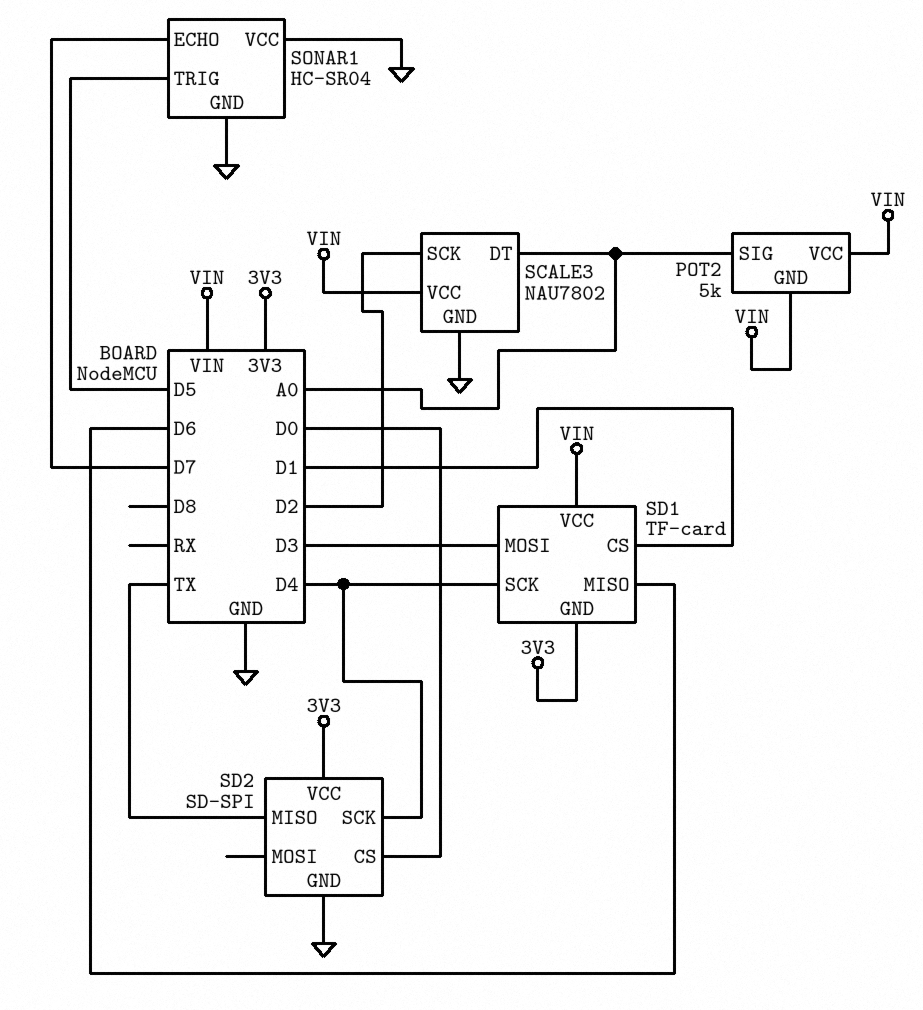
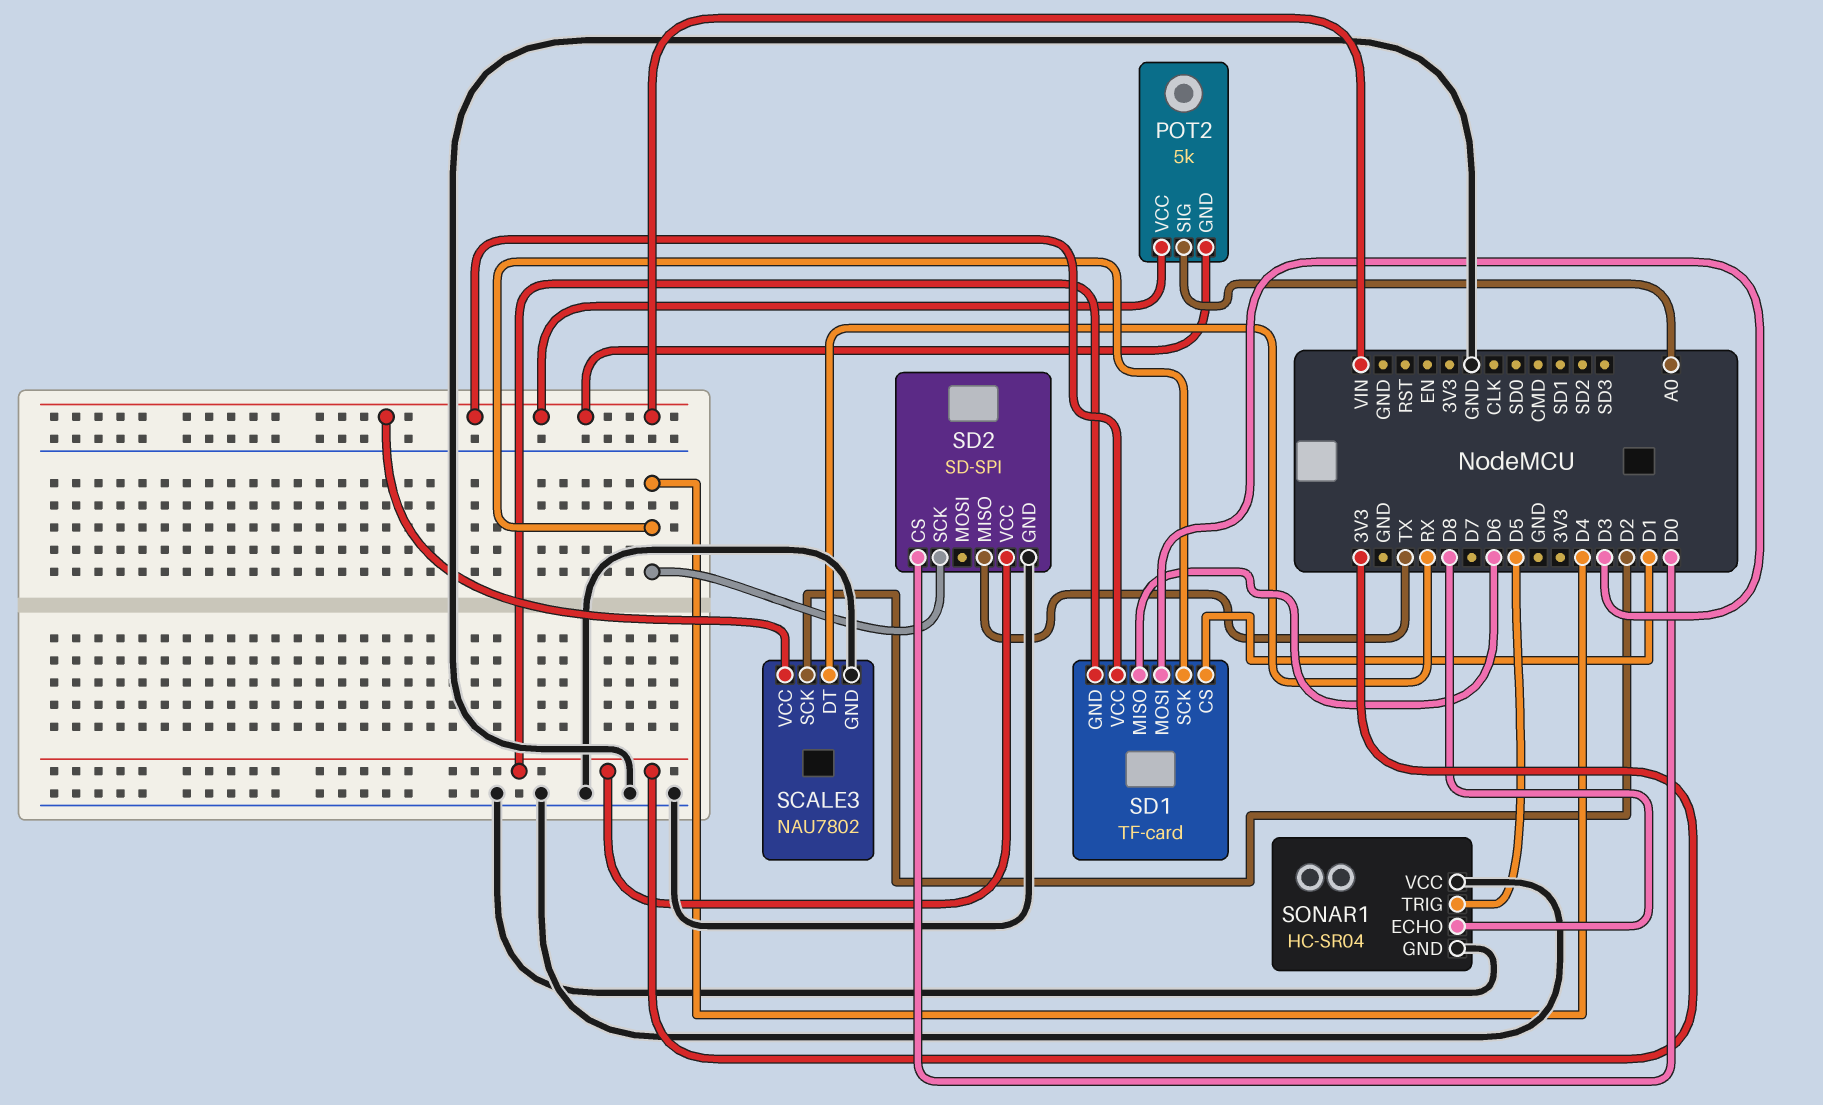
SCALE3 pin DT: A0 -> RX
SONAR1 pin ECHO: D7 -> D8

